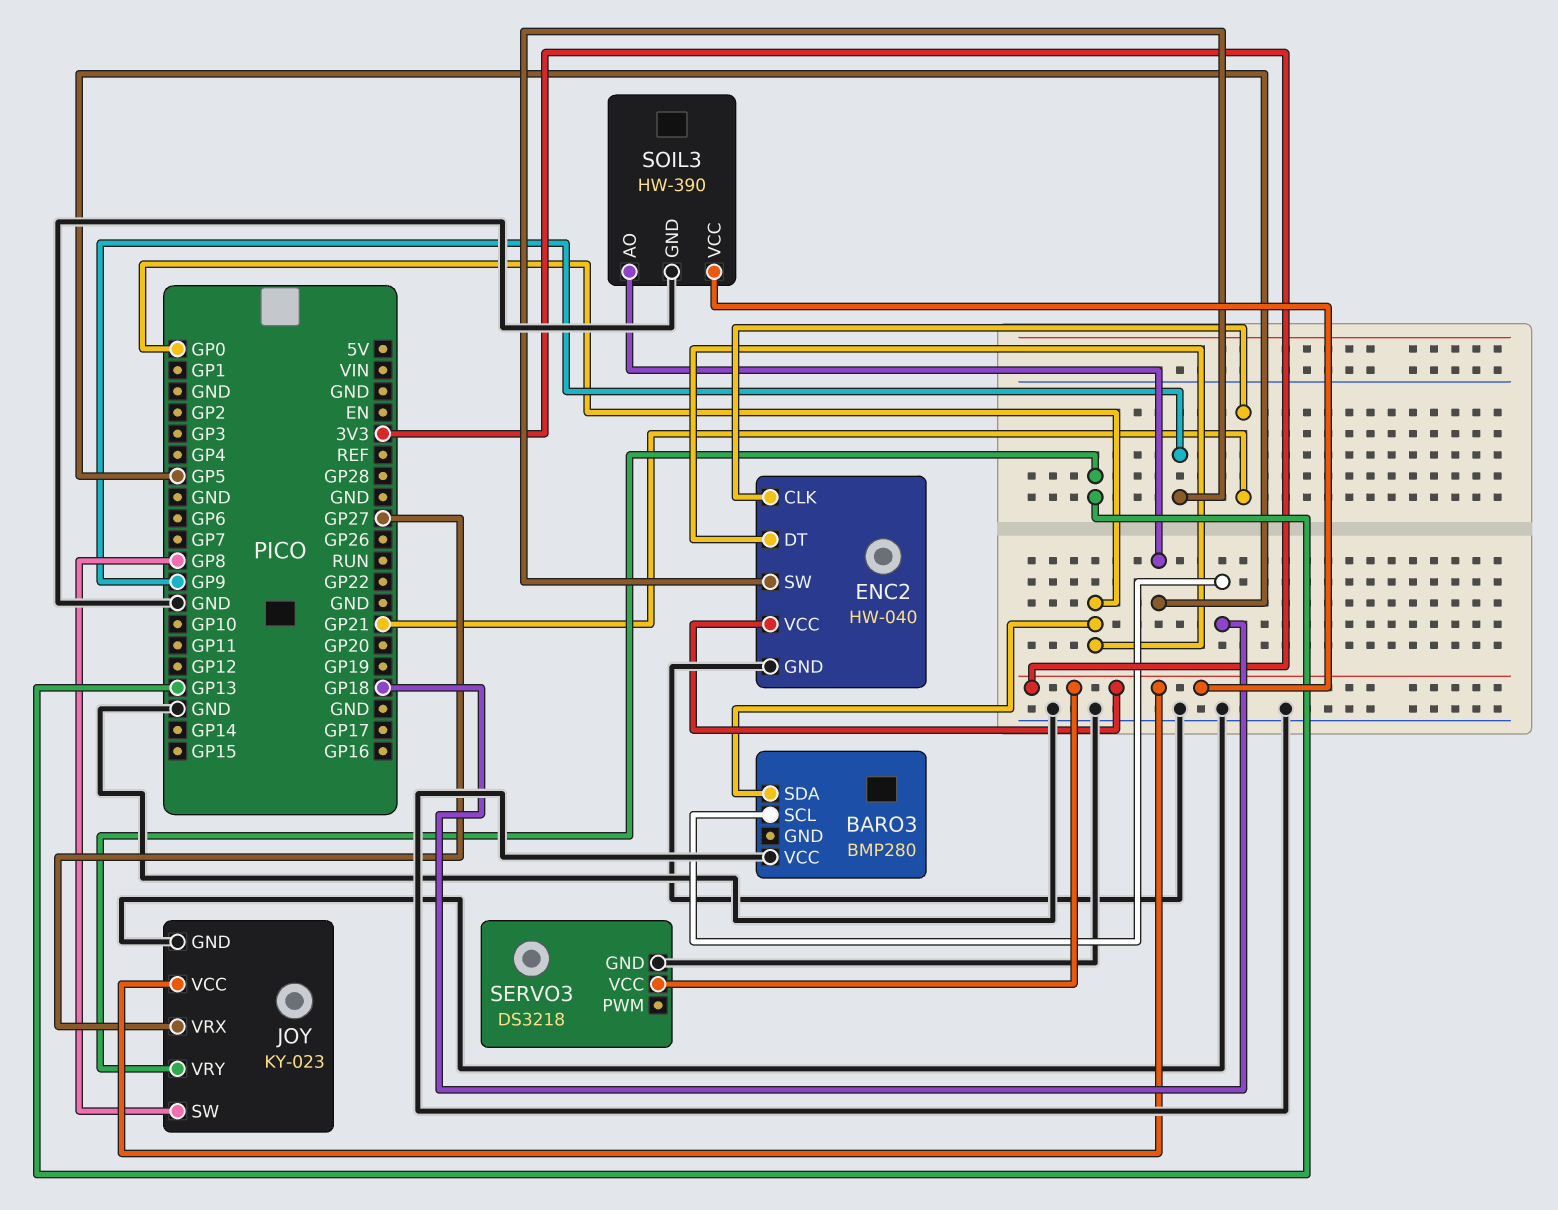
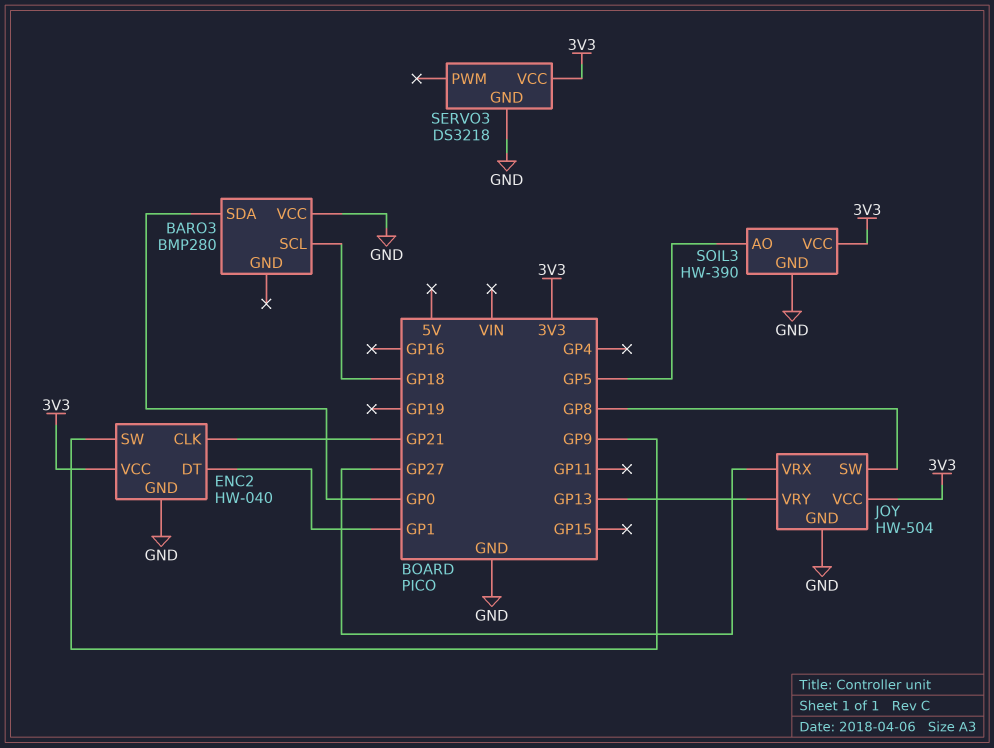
ENC2 pin DT: GP0 -> GP1
JOY: KY-023 -> HW-504

